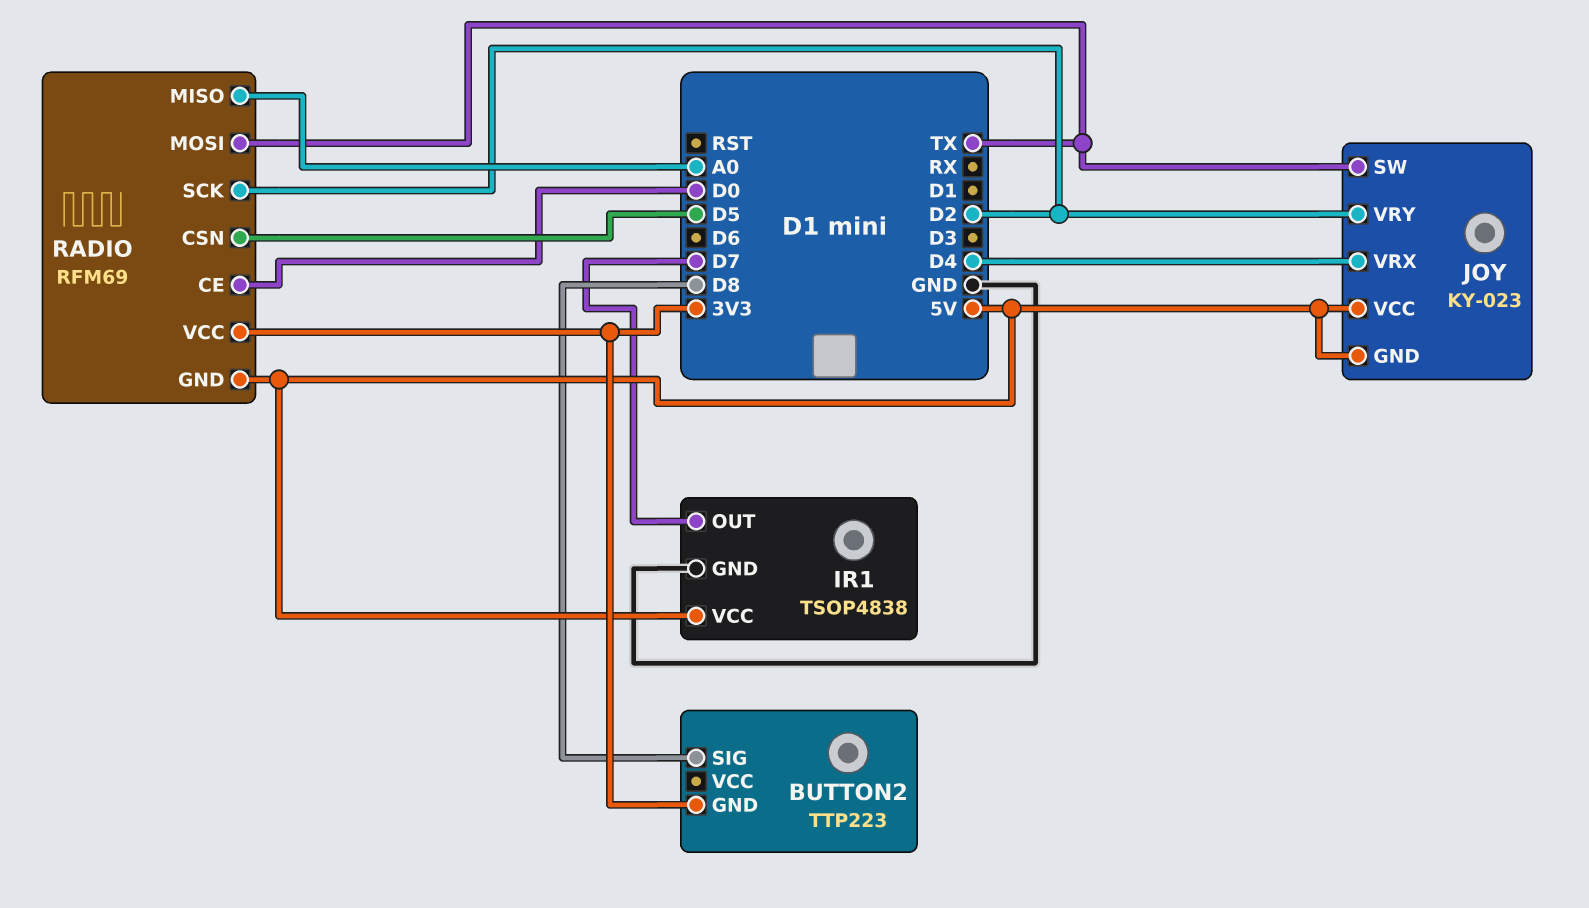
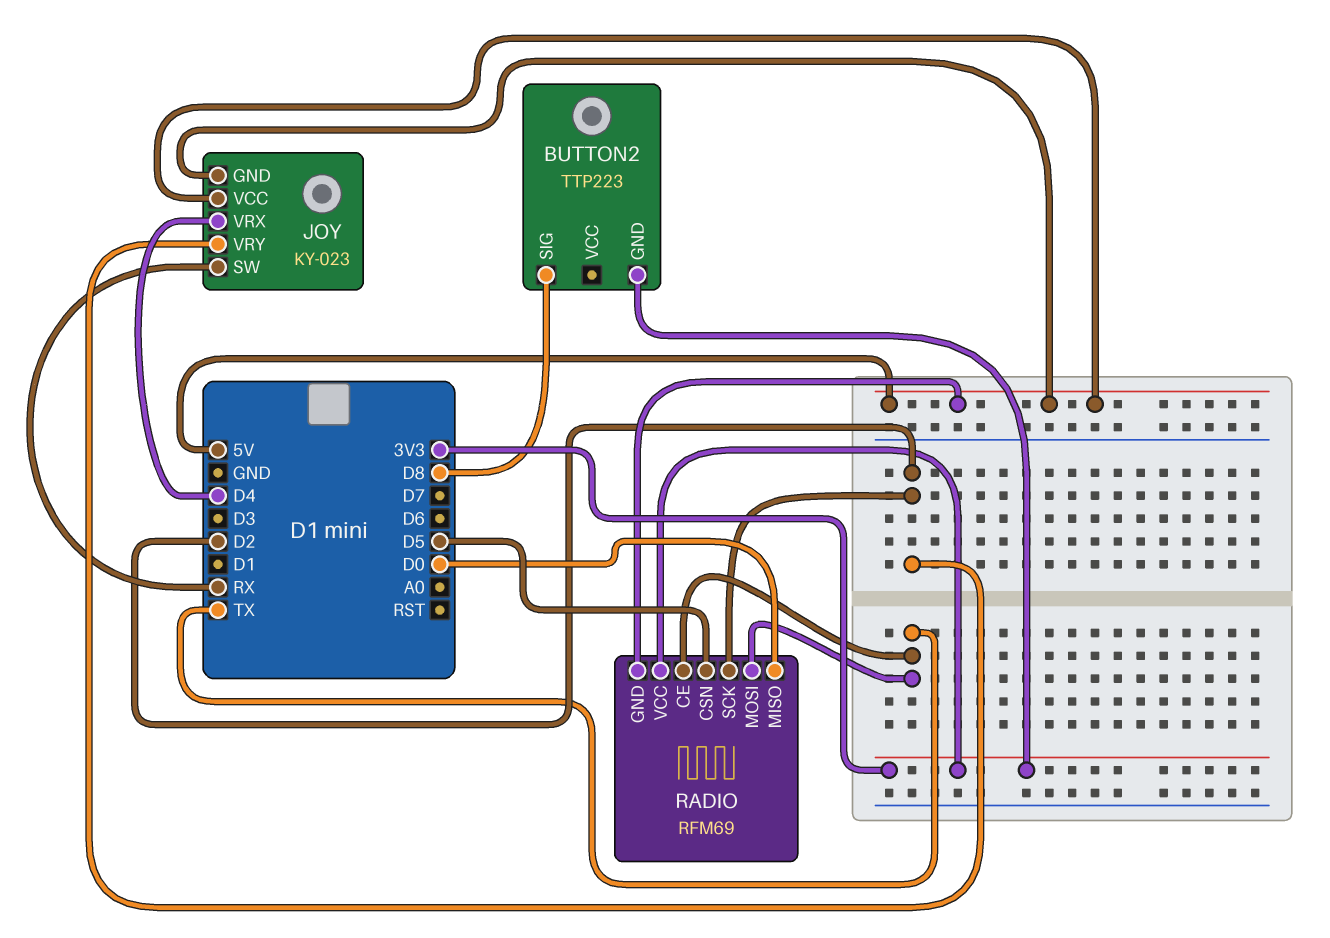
IR1: TSOP4838 -> none
IR1 pin GND: GND -> none
IR1 pin OUT: D7 -> none
IR1 pin VCC: 5V -> none
JOY pin SW: TX -> RX
RADIO pin CE: D0 -> TX
RADIO pin MISO: A0 -> D0

